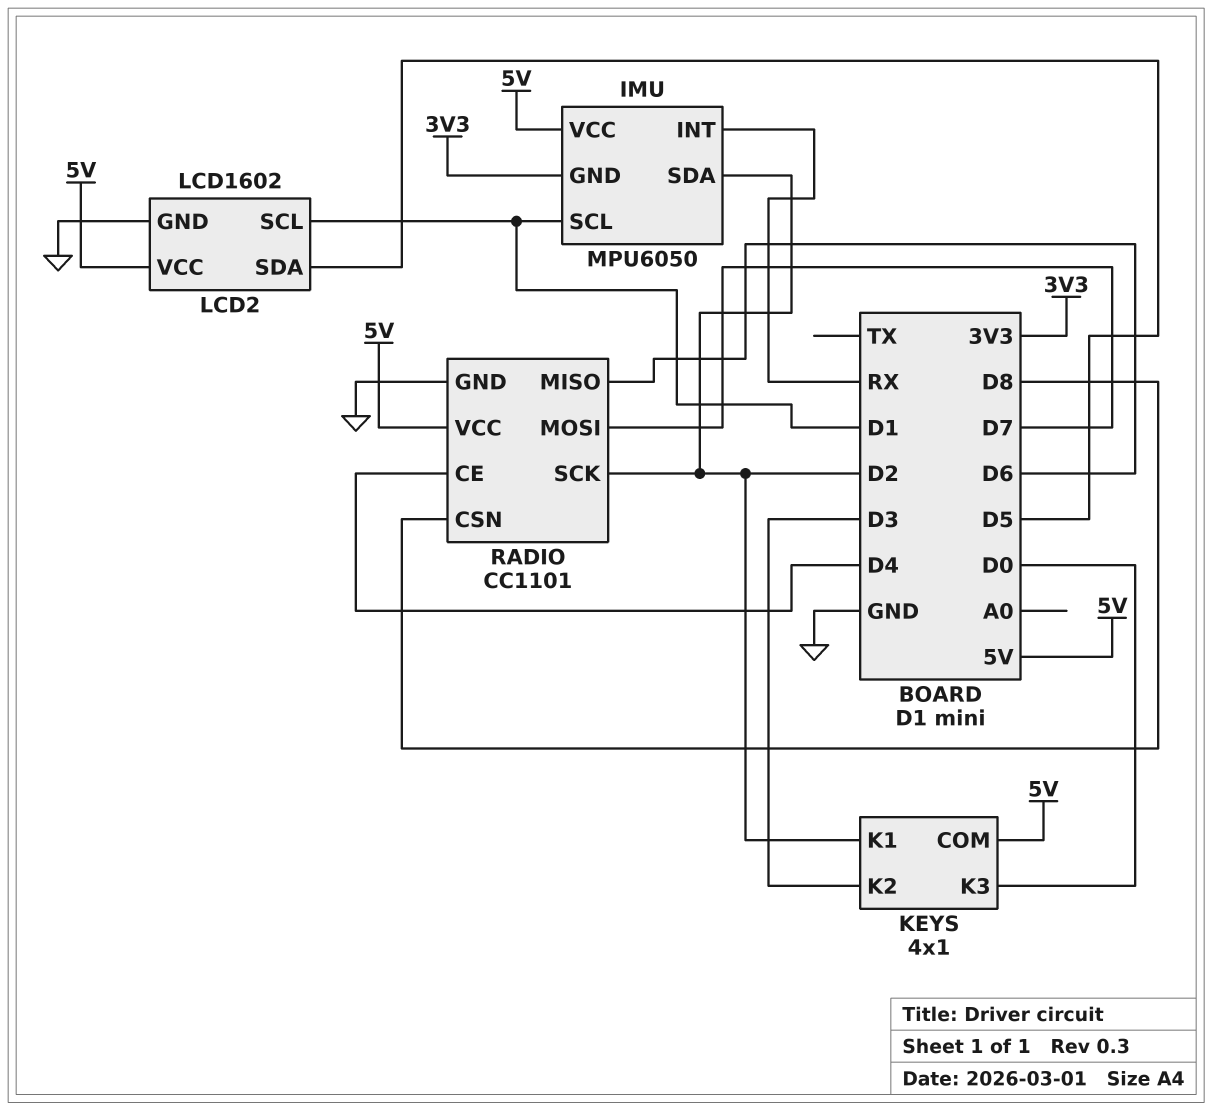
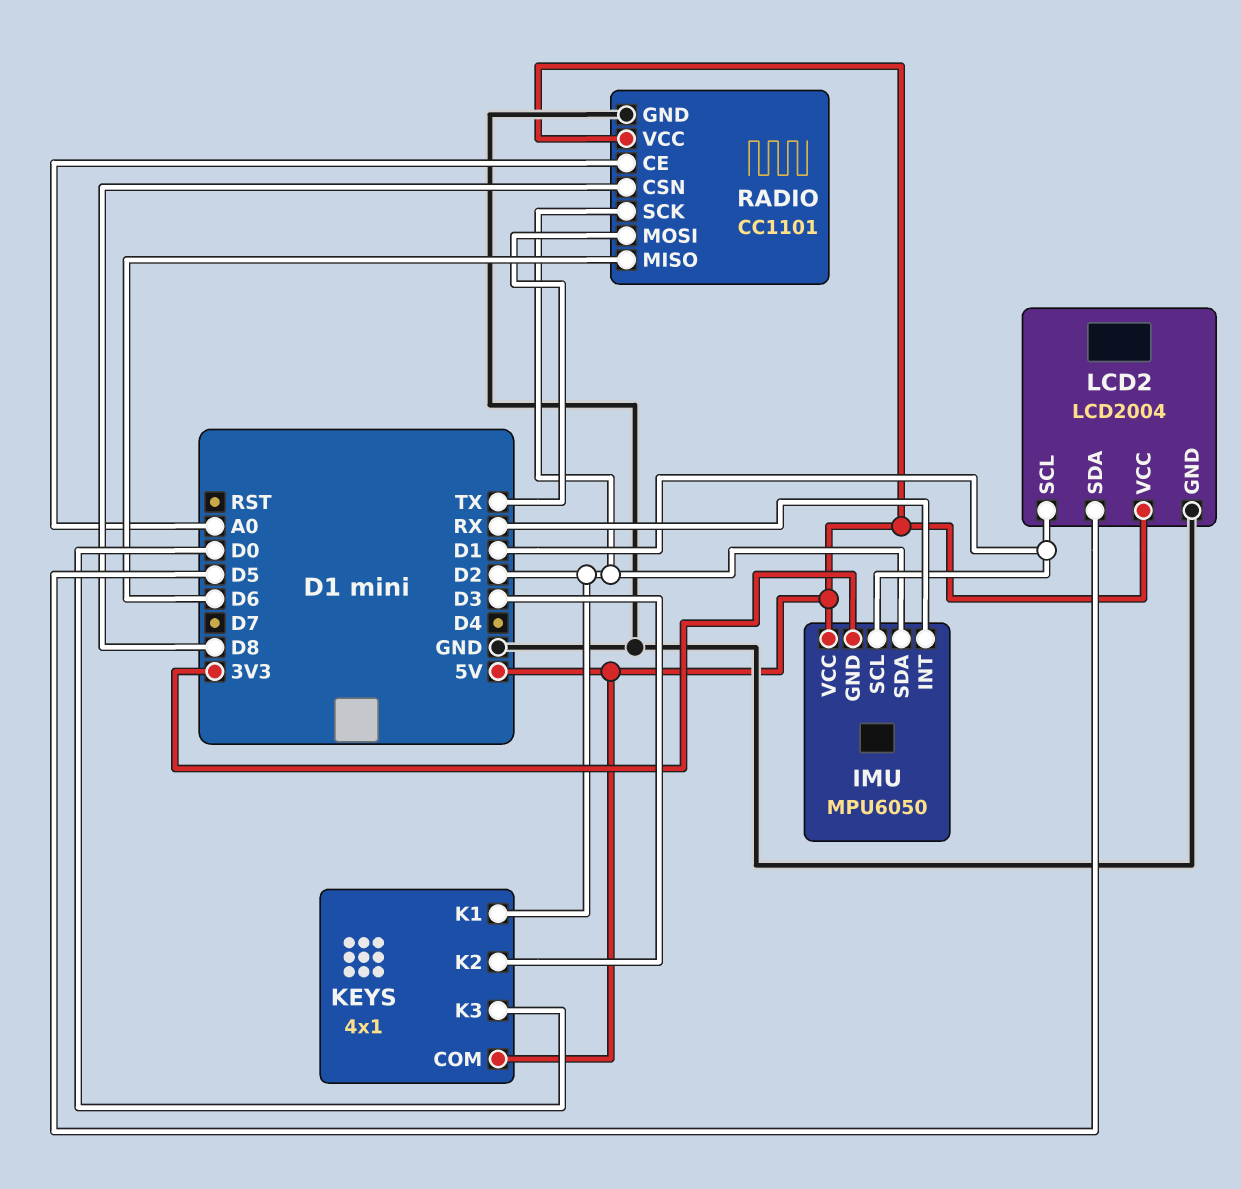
LCD2: LCD1602 -> LCD2004
RADIO pin CE: D4 -> A0
RADIO pin MOSI: D7 -> TX

